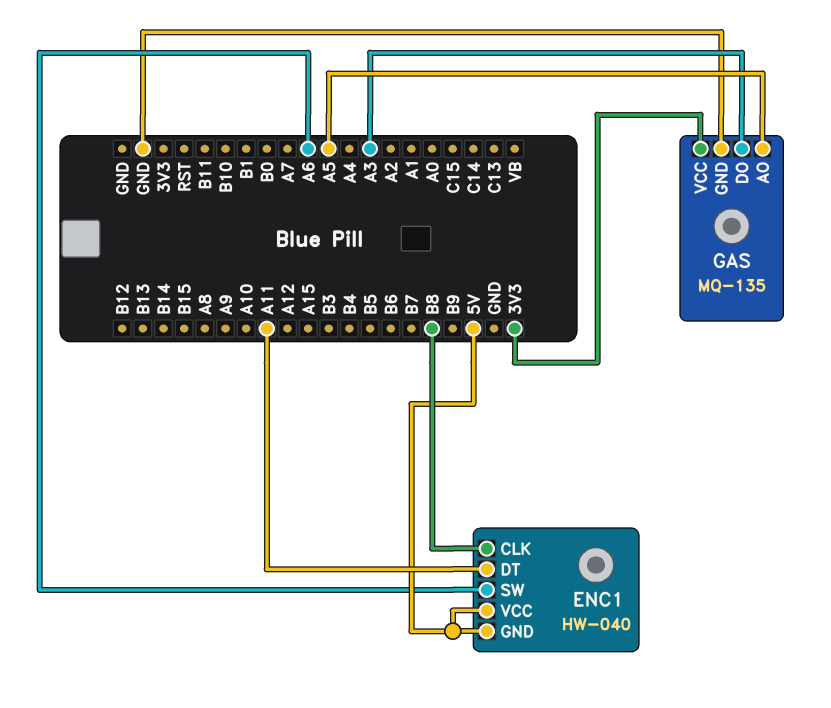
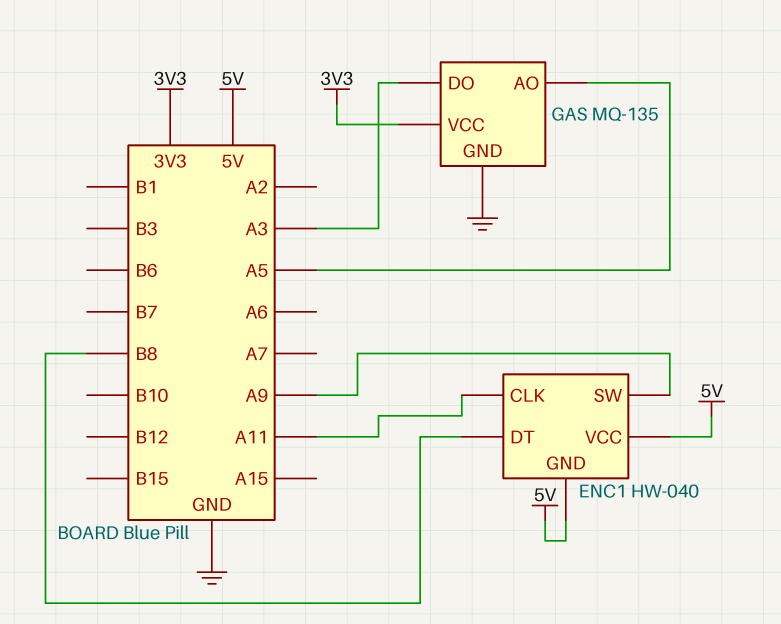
ENC1 pin CLK: B8 -> A11
ENC1 pin DT: A11 -> B8
ENC1 pin SW: A6 -> A9

